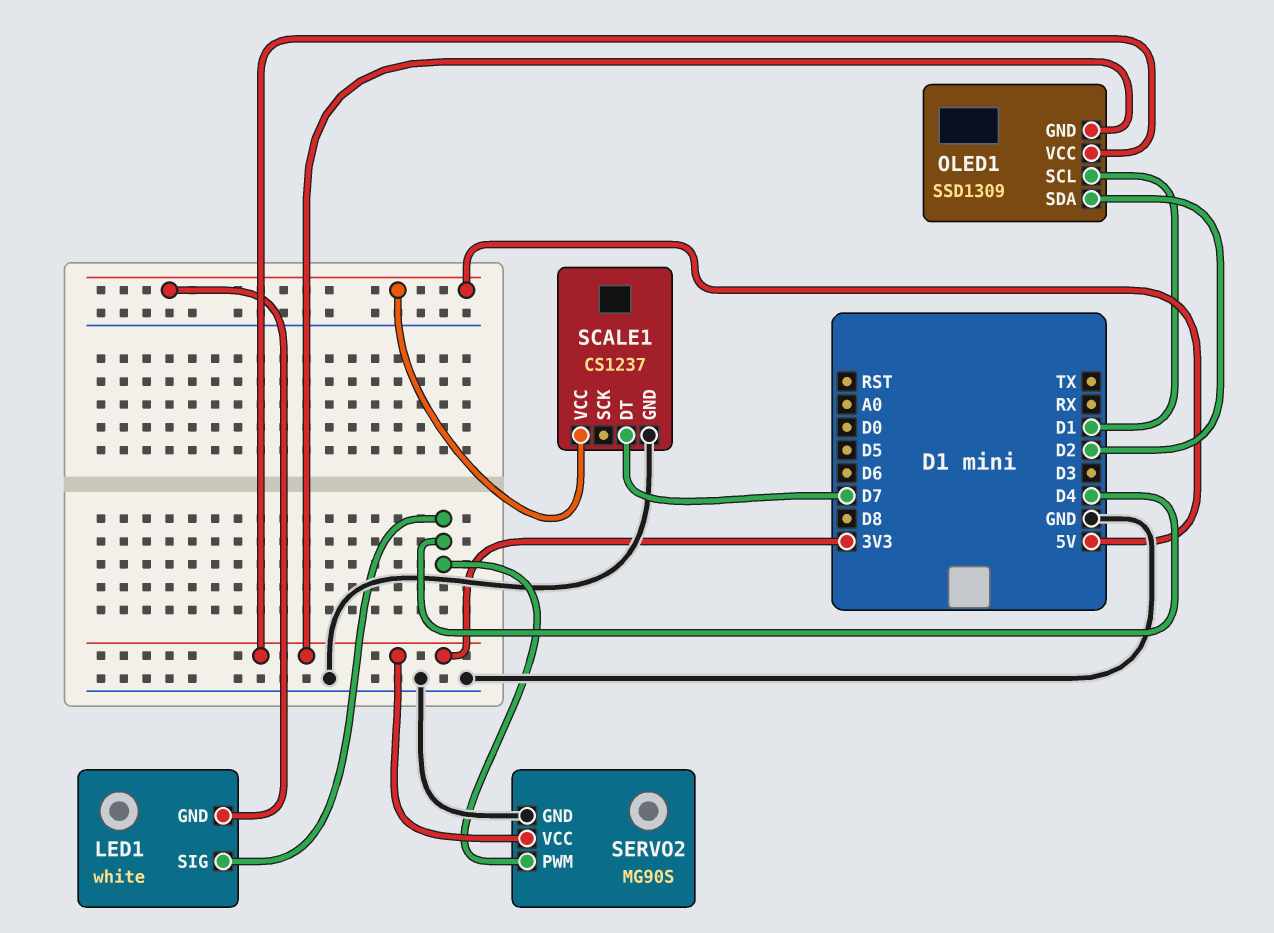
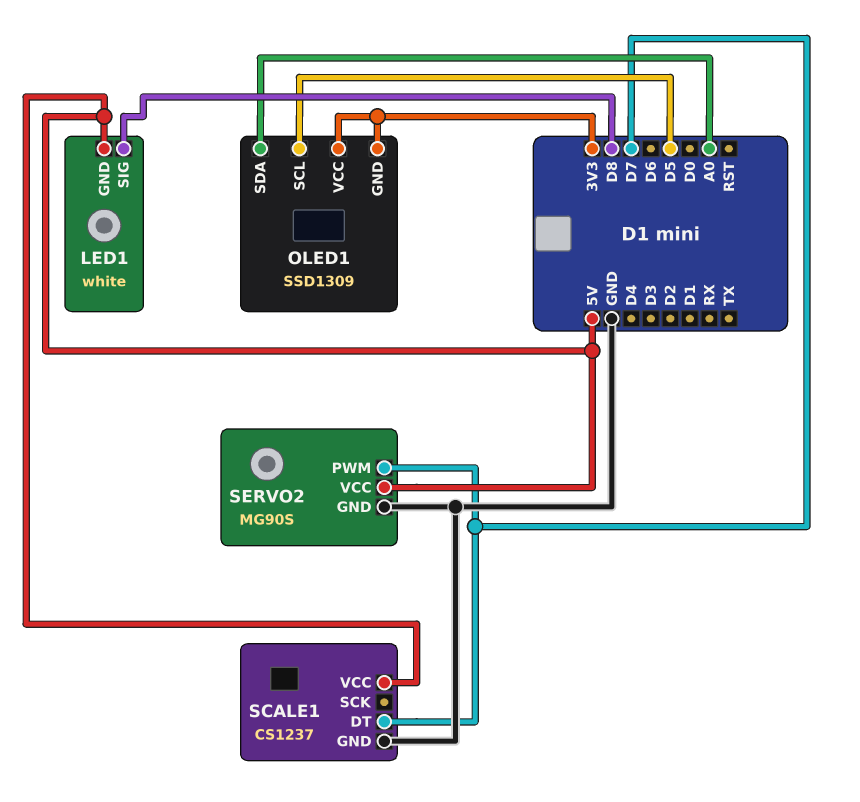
LED1 pin SIG: D4 -> D8
OLED1 pin SCL: D1 -> D5
OLED1 pin SDA: D2 -> A0
SERVO2 pin PWM: D4 -> D7
SERVO2 pin VCC: 3V3 -> 5V

